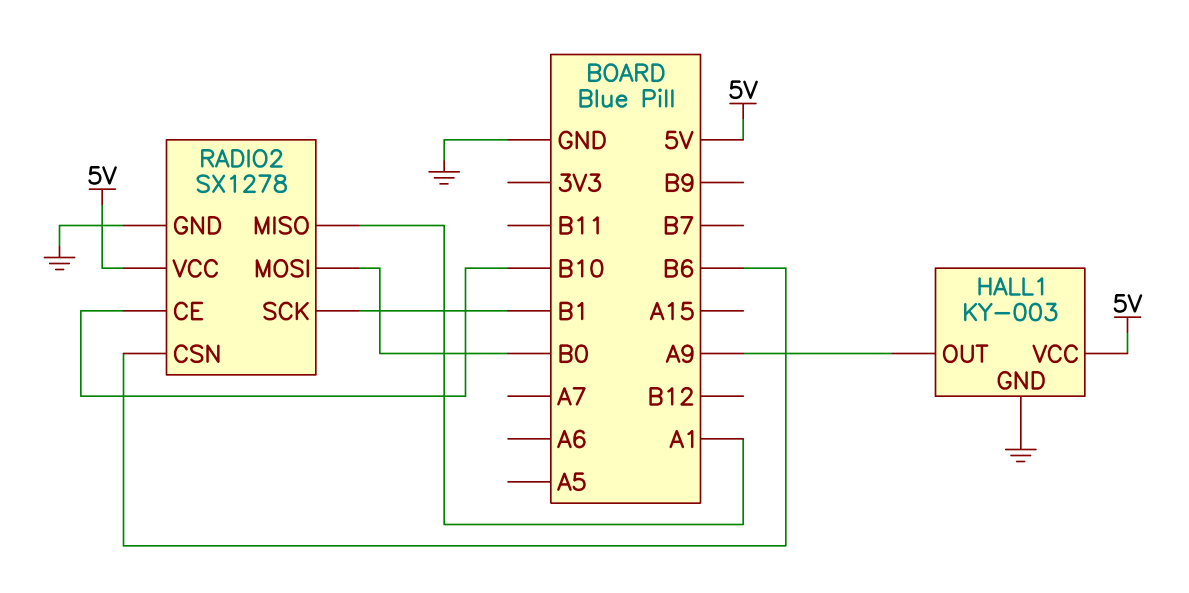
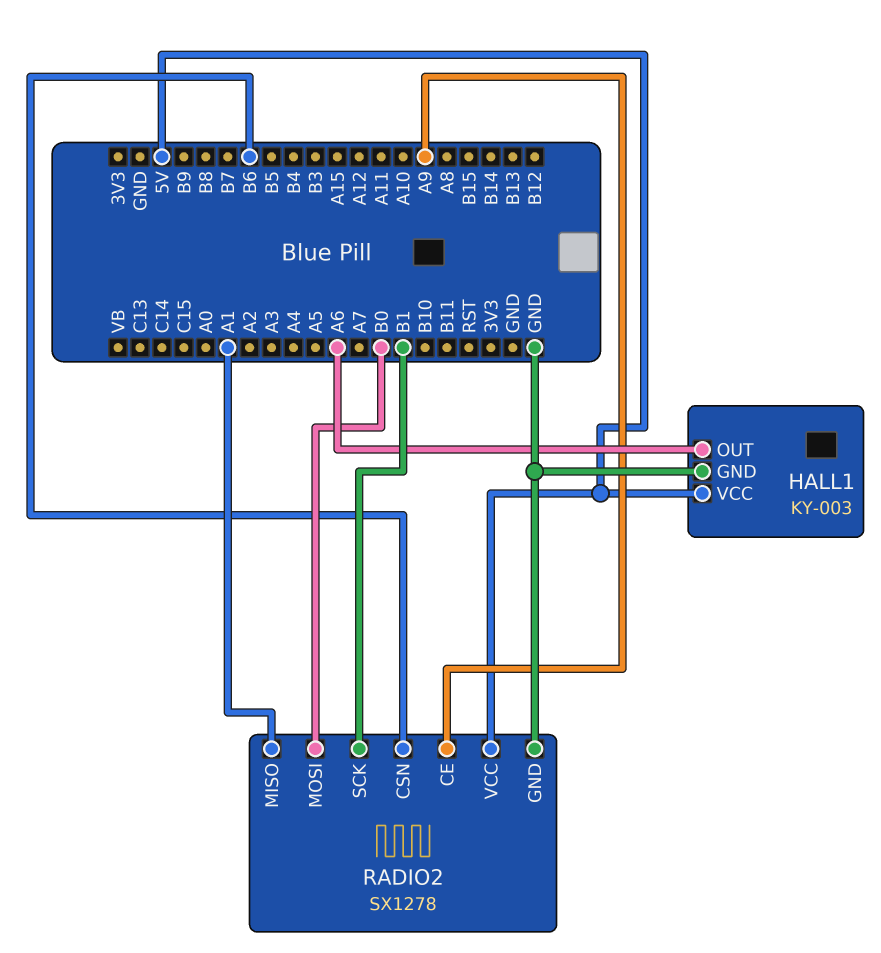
HALL1 pin OUT: A9 -> A6
RADIO2 pin CE: B10 -> A9

